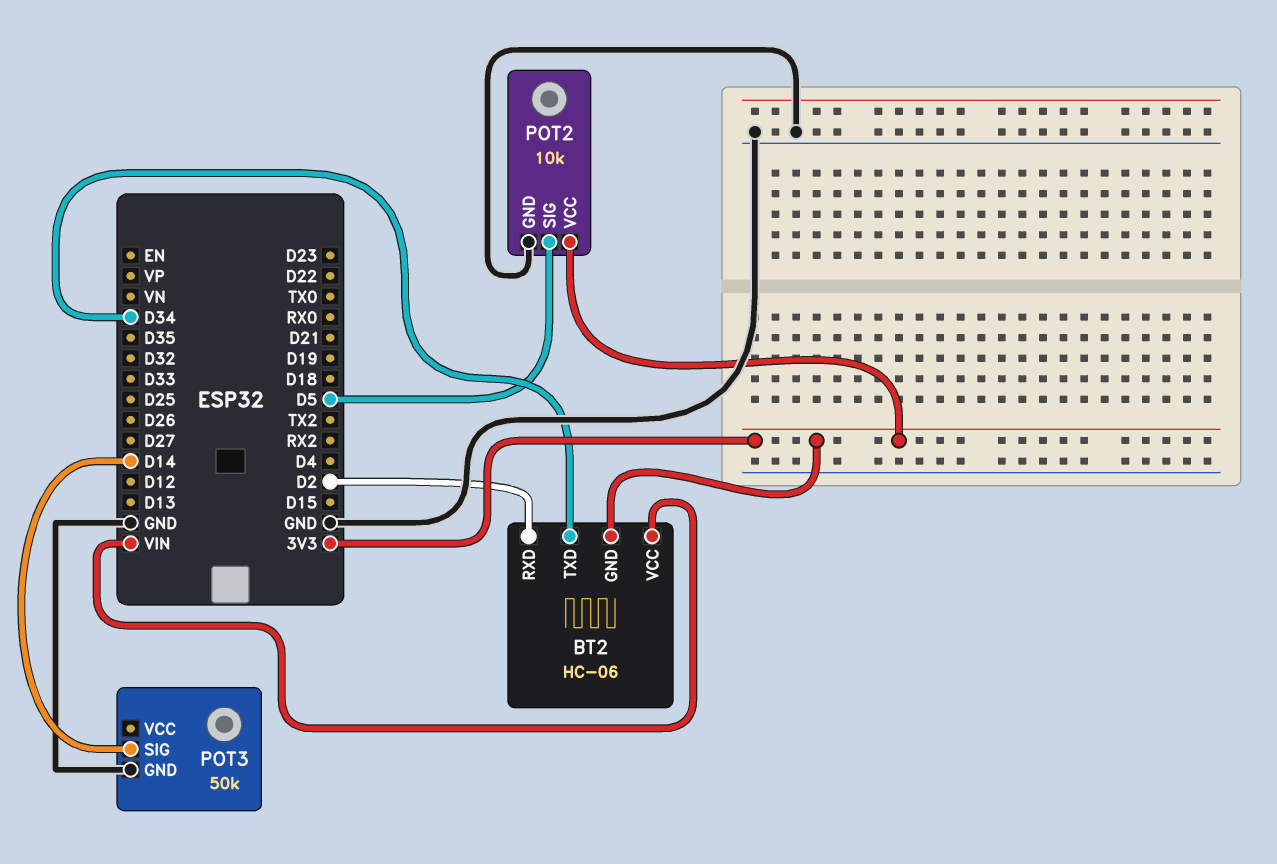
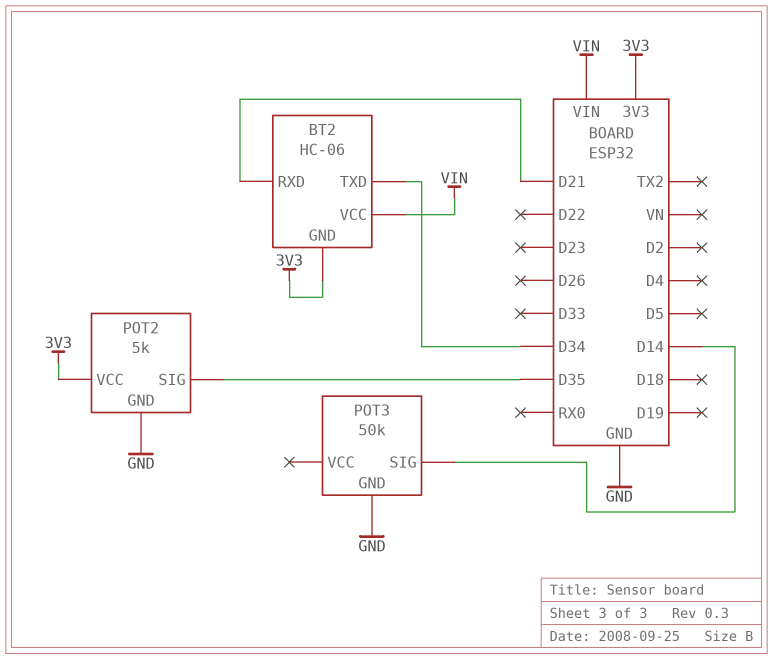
BT2 pin RXD: D2 -> D21
POT2: 10k -> 5k
POT2 pin SIG: D5 -> D35

